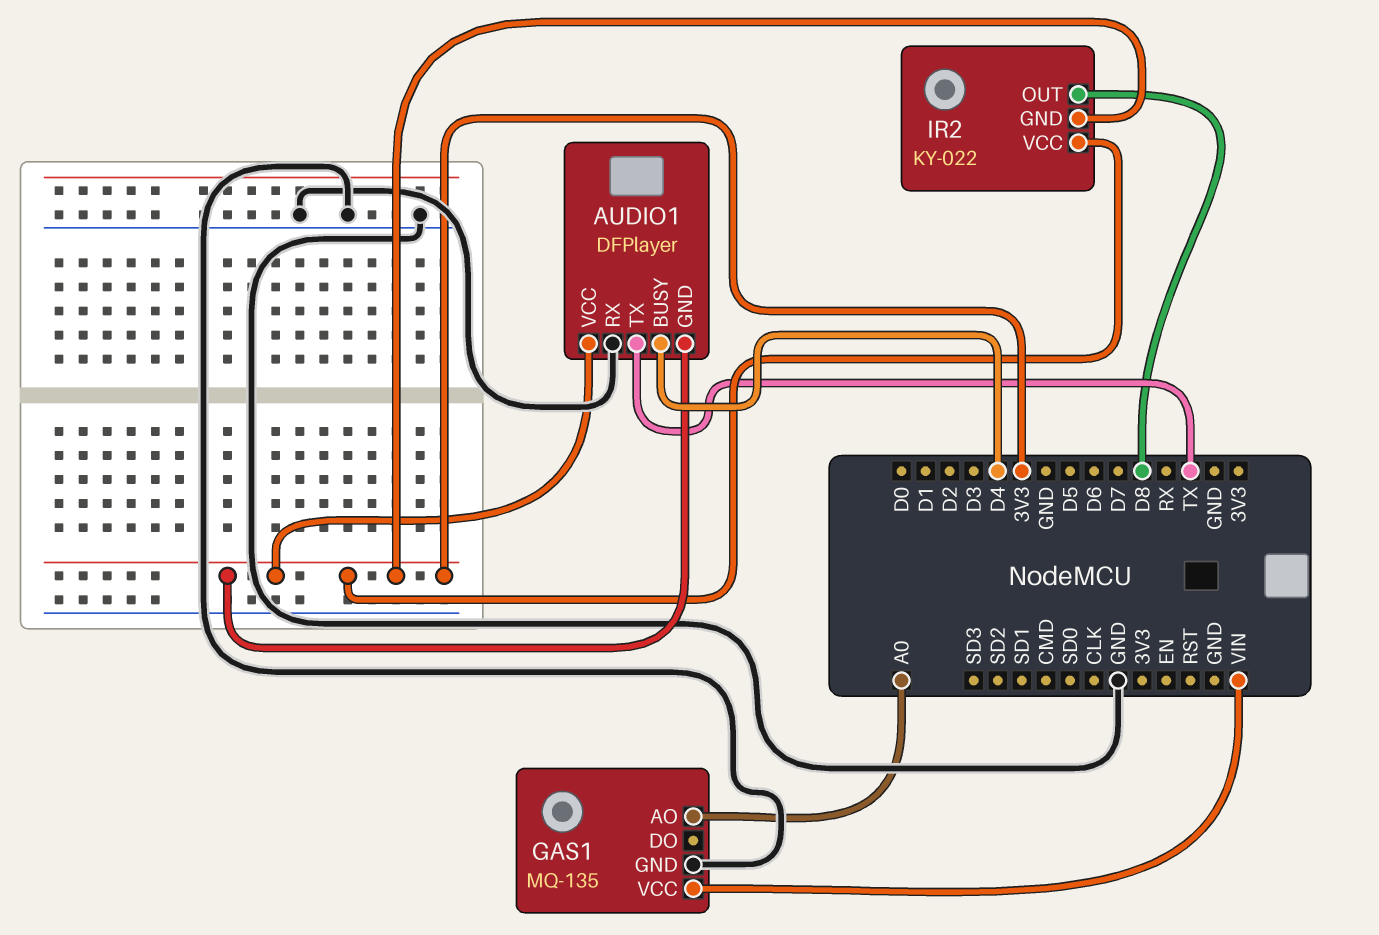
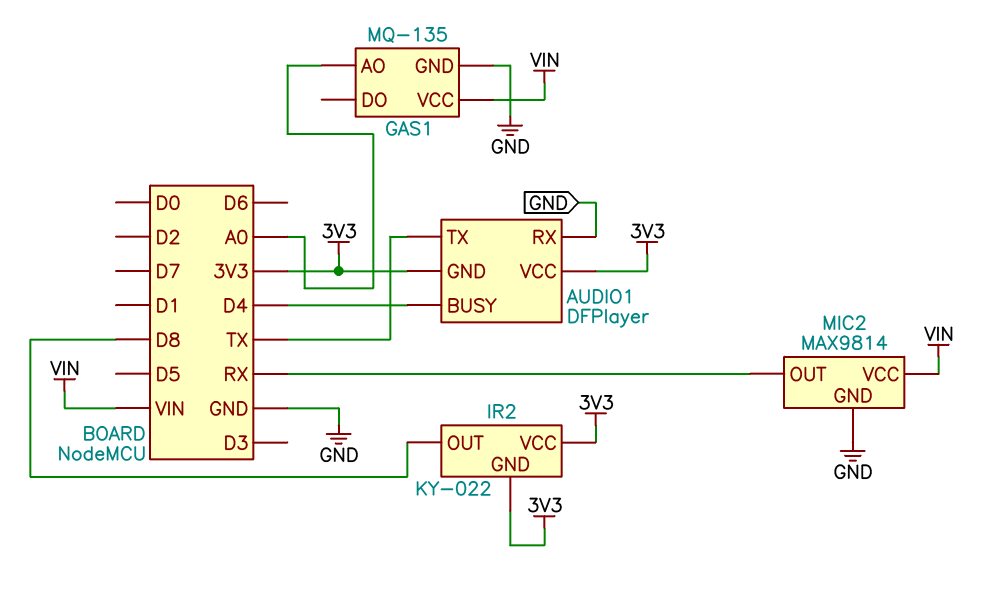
MIC2: none -> MAX9814
MIC2 pin GND: none -> GND
MIC2 pin OUT: none -> RX
MIC2 pin VCC: none -> VIN

